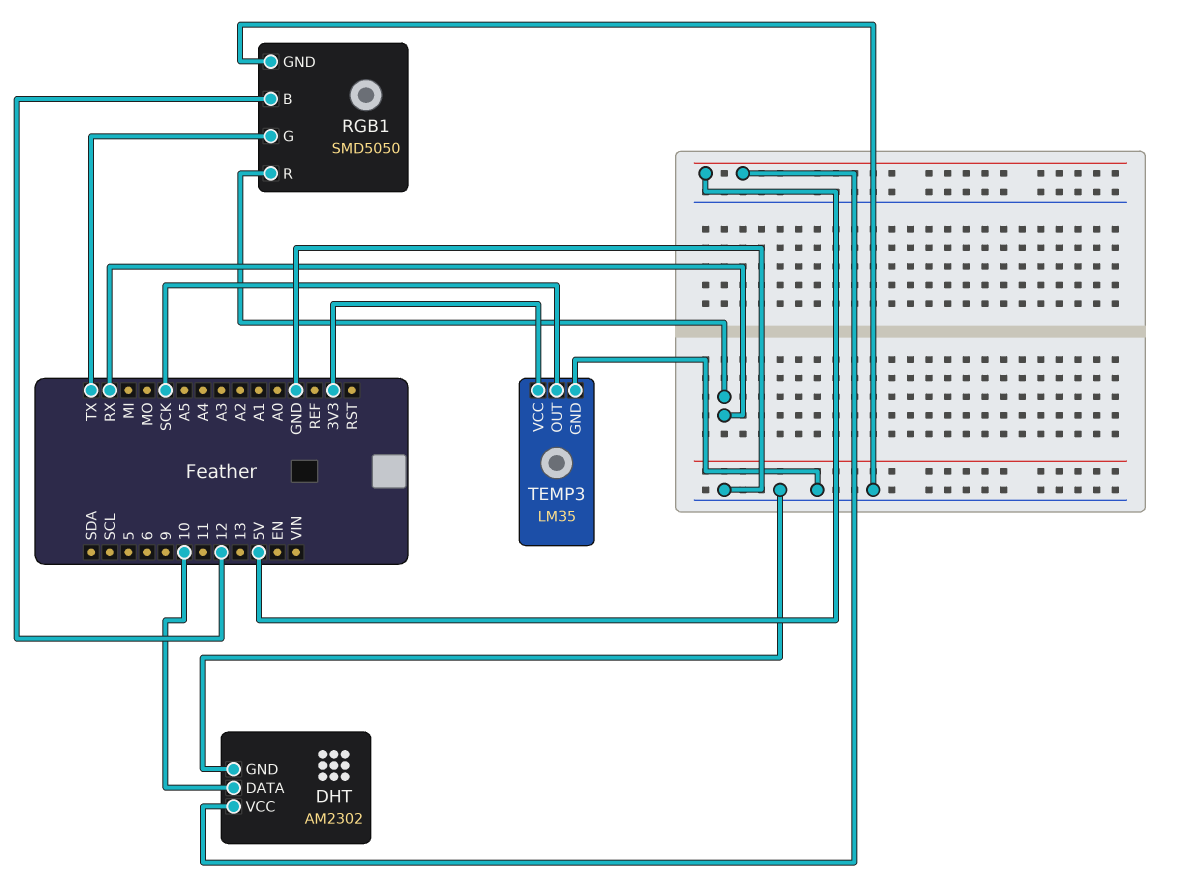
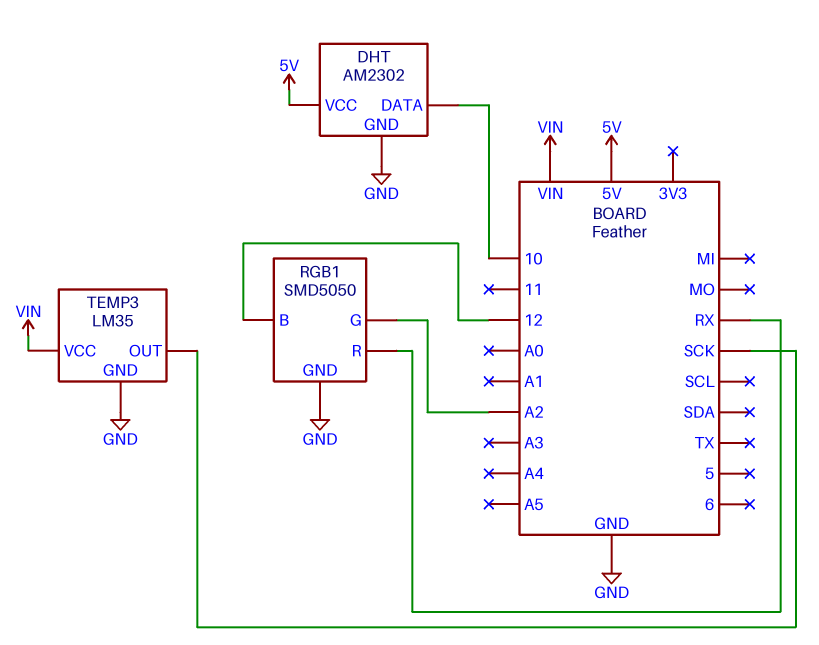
RGB1 pin G: TX -> A2
TEMP3 pin VCC: 3V3 -> VIN

